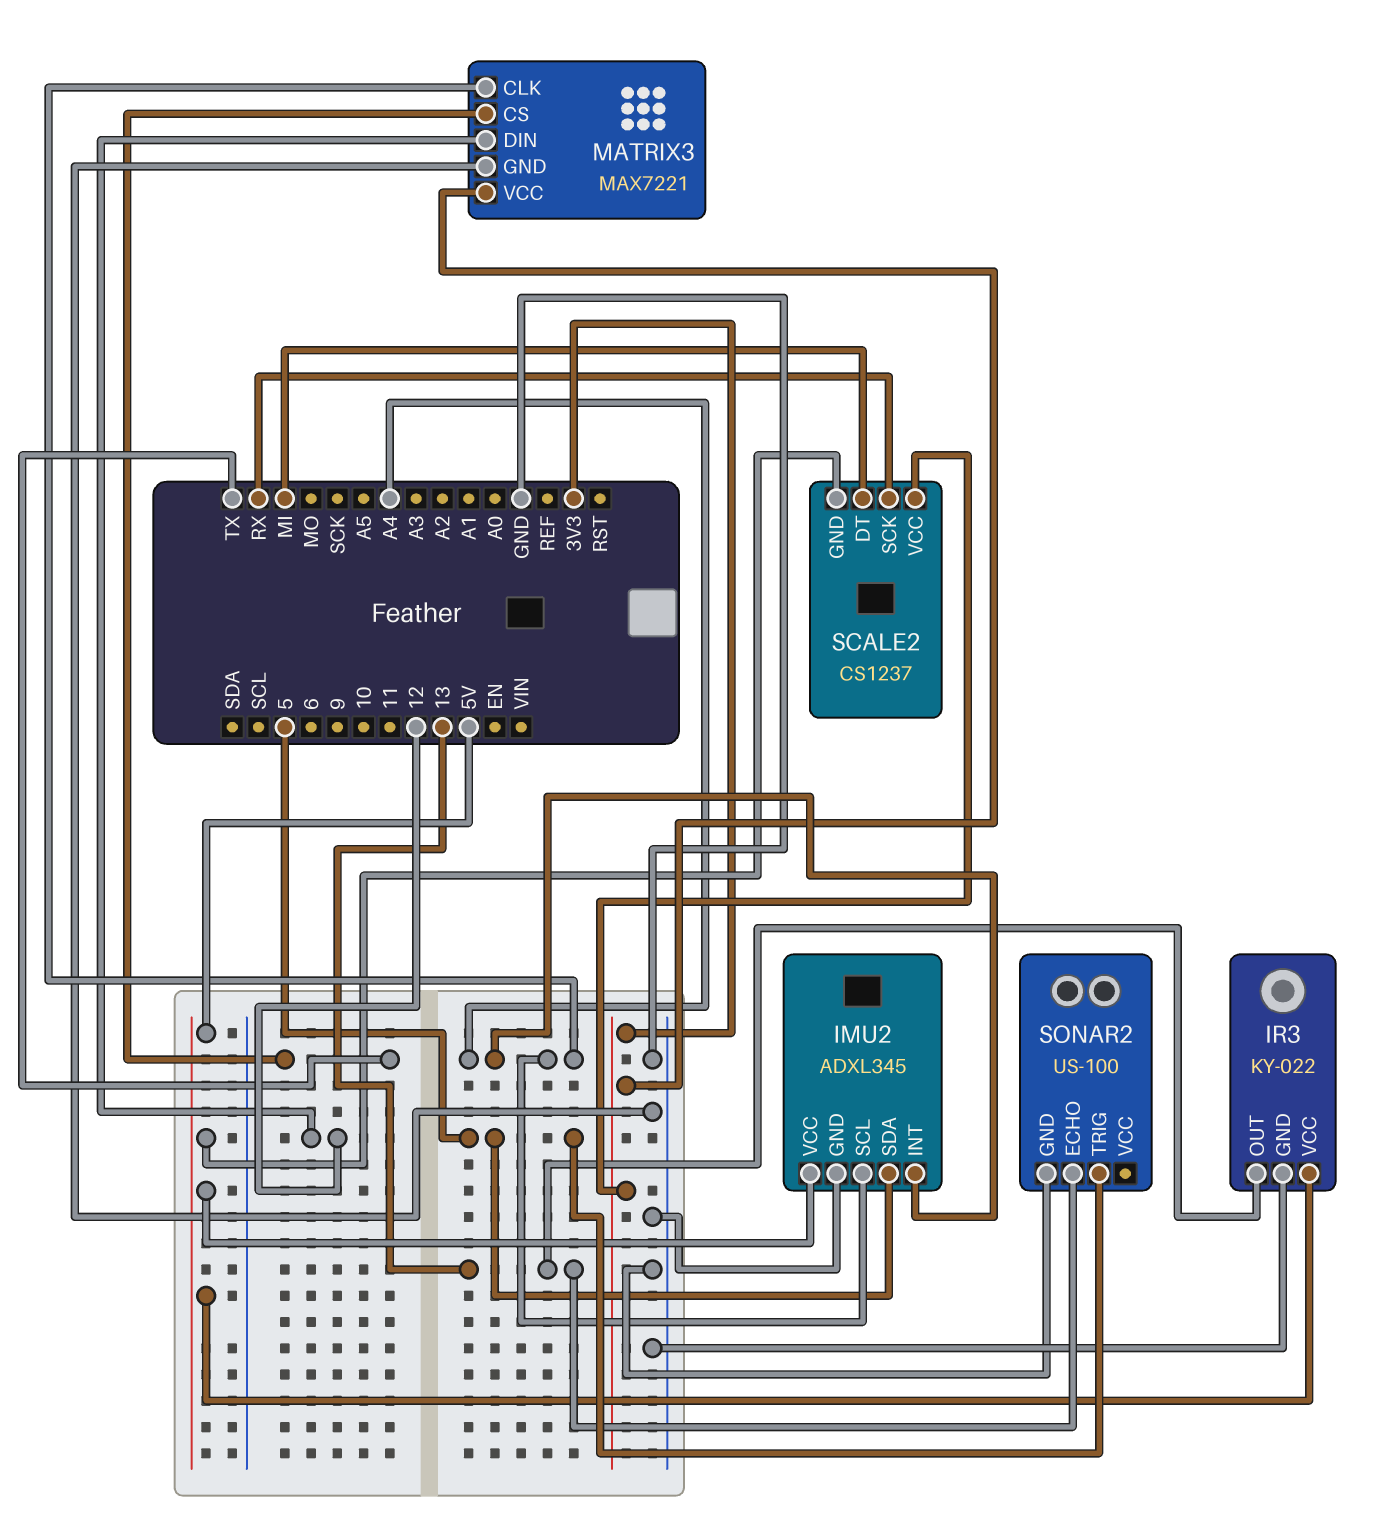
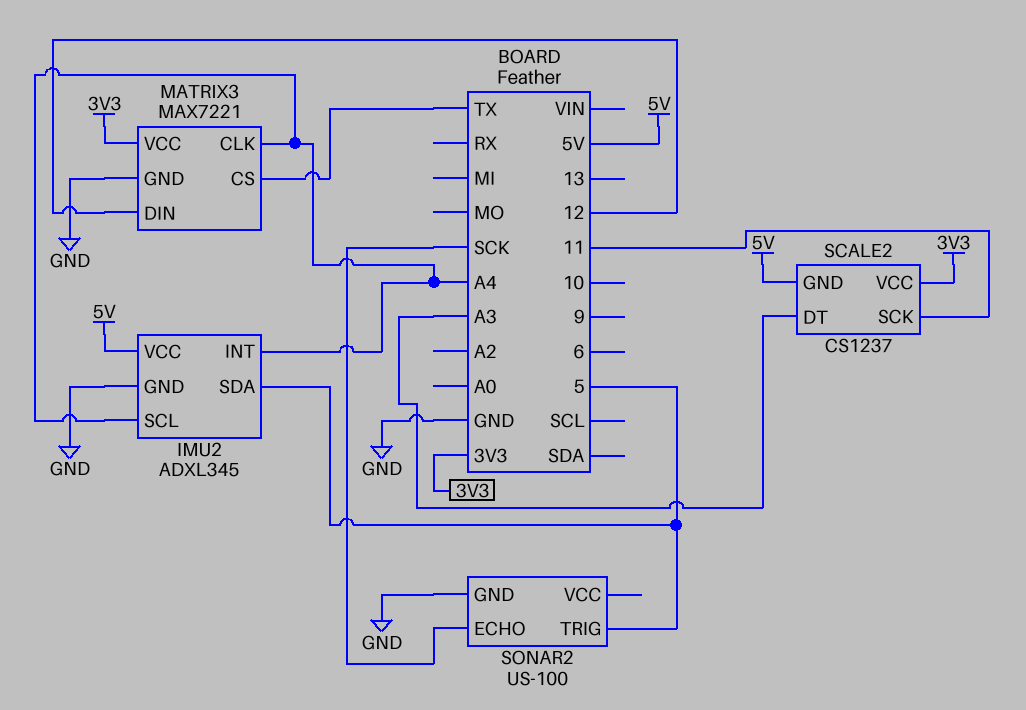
IR3: KY-022 -> none
IR3 pin GND: GND -> none
IR3 pin OUT: 13 -> none
IR3 pin VCC: 5V -> none
SCALE2 pin DT: MI -> A3
SCALE2 pin SCK: RX -> 11
SONAR2 pin ECHO: 13 -> SCK

